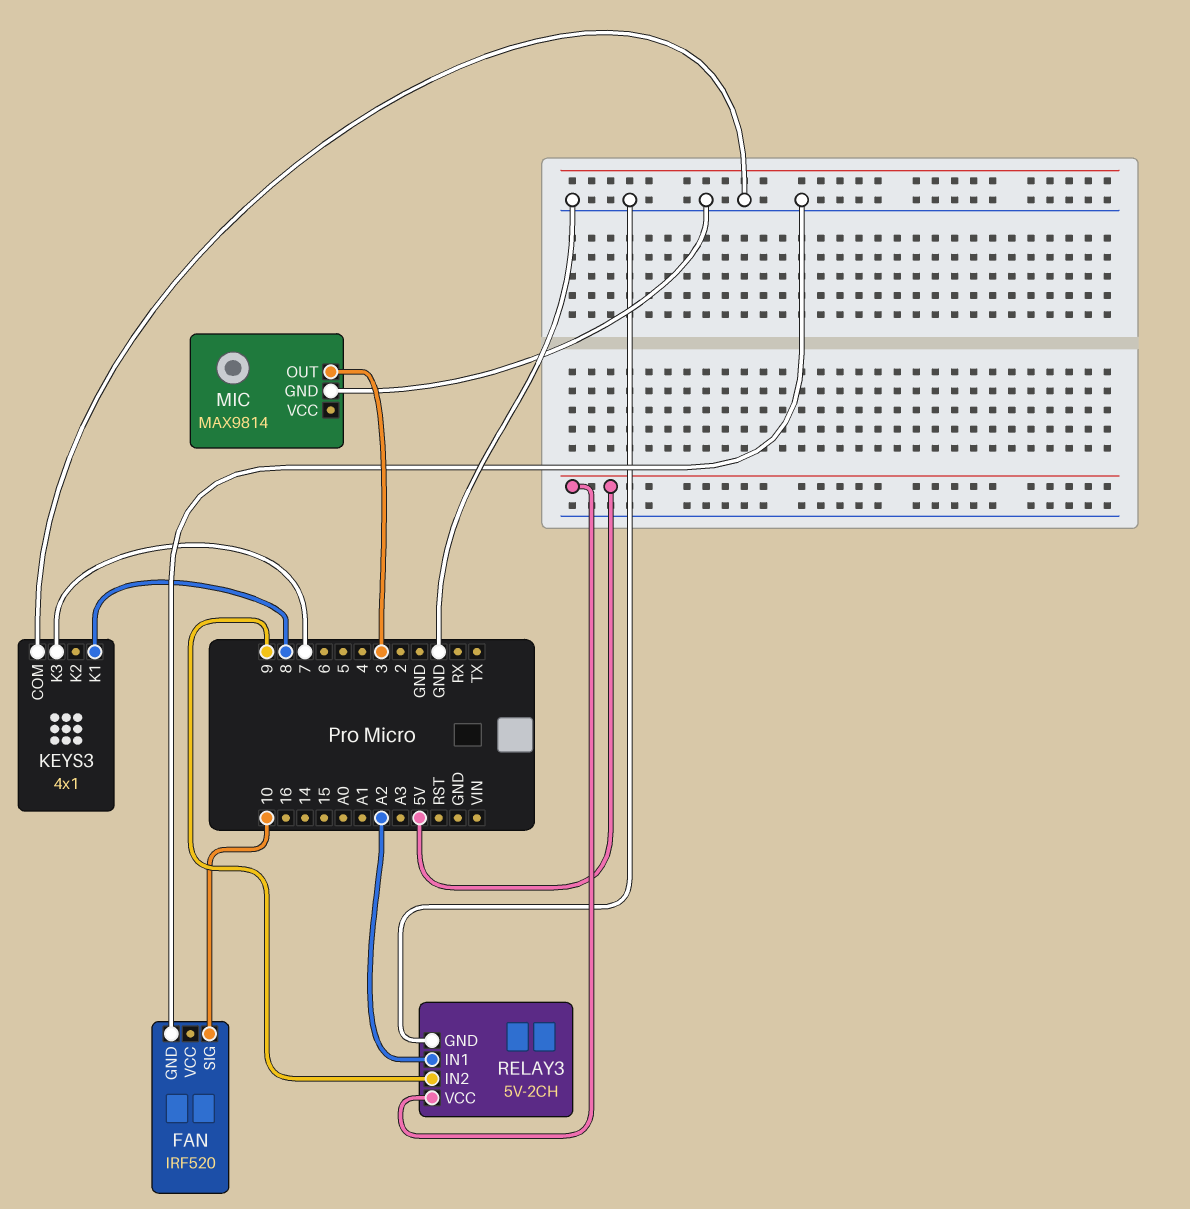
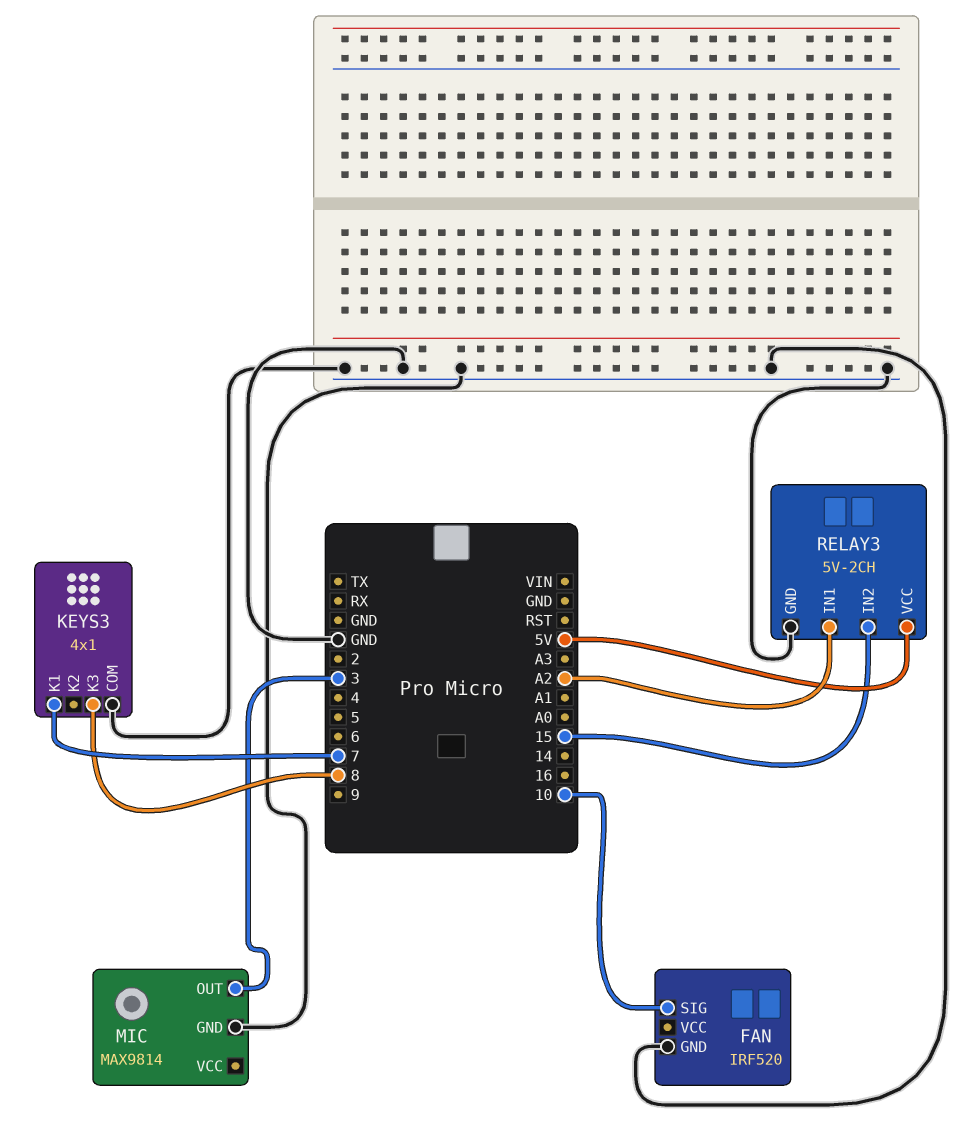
KEYS3 pin K1: 8 -> 7
KEYS3 pin K3: 7 -> 8
RELAY3 pin IN2: 9 -> 15

